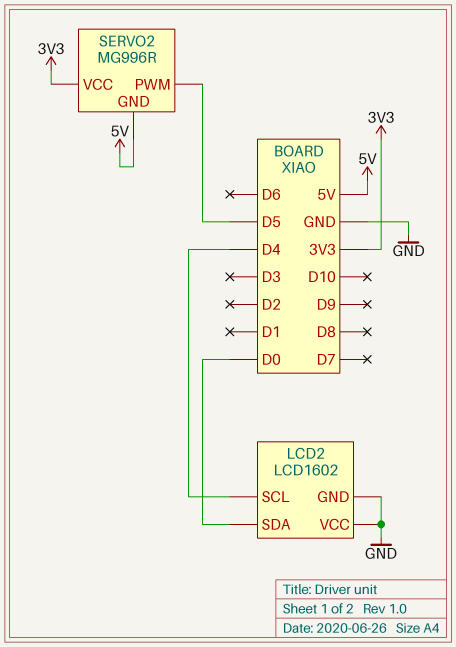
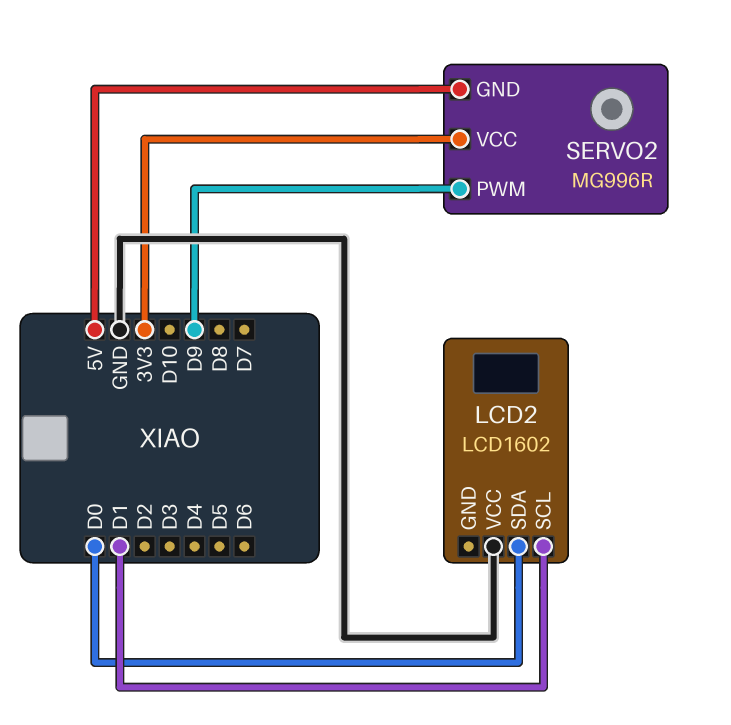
LCD2 pin GND: GND -> none
LCD2 pin SCL: D4 -> D1
SERVO2 pin PWM: D5 -> D9

